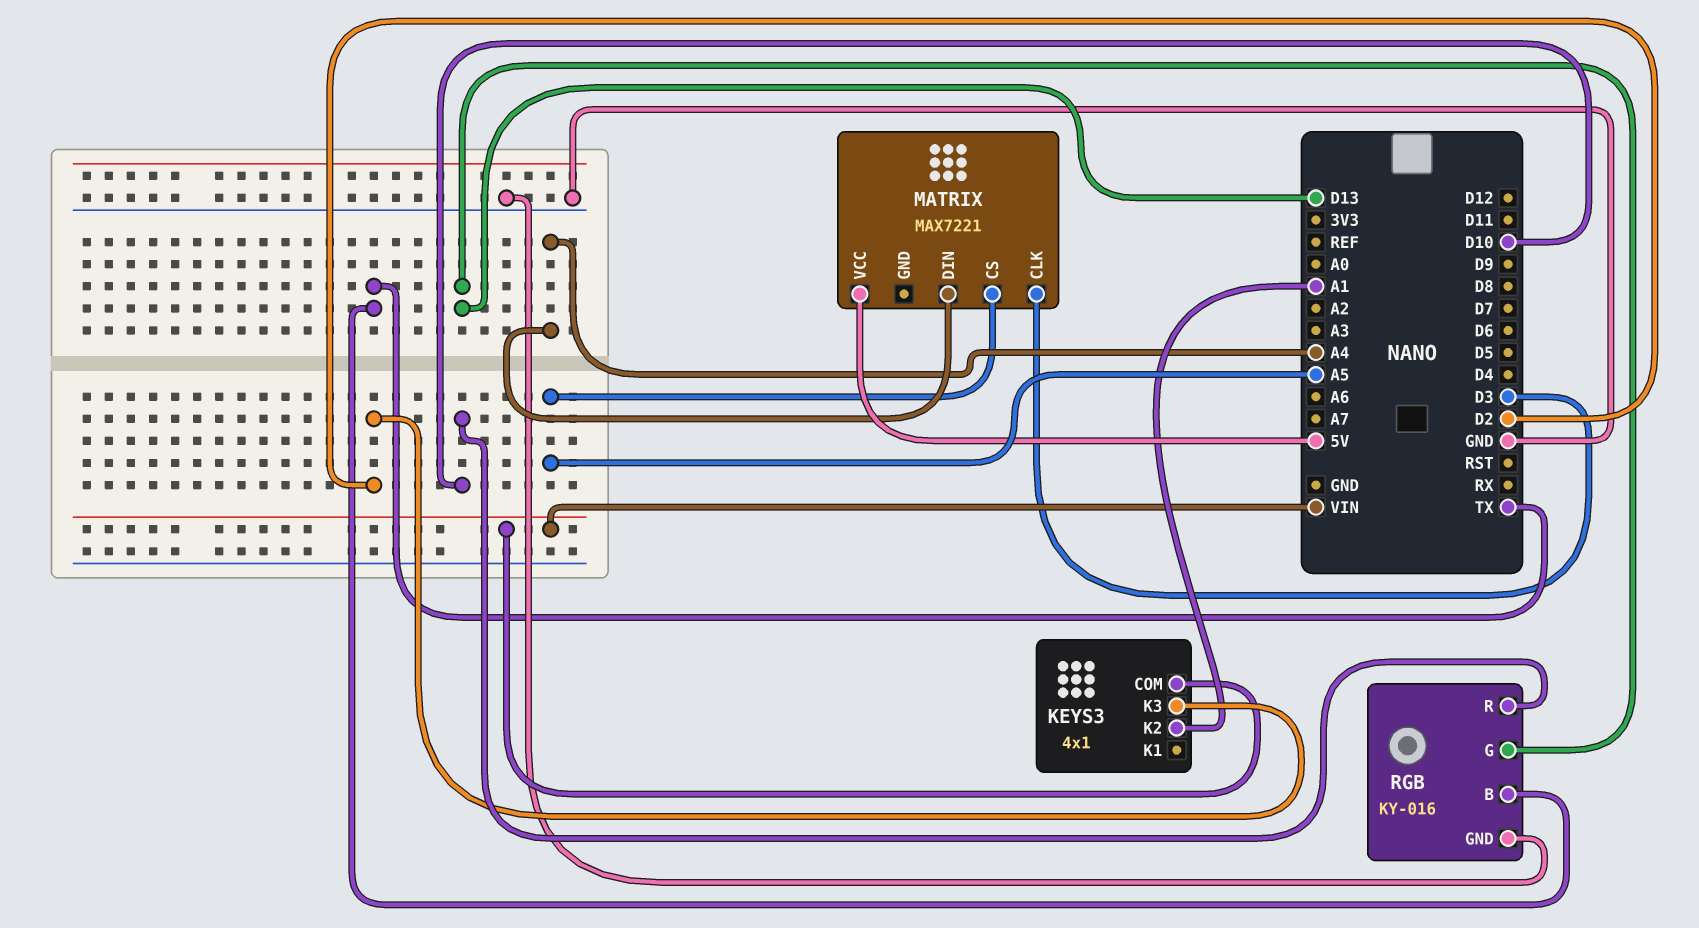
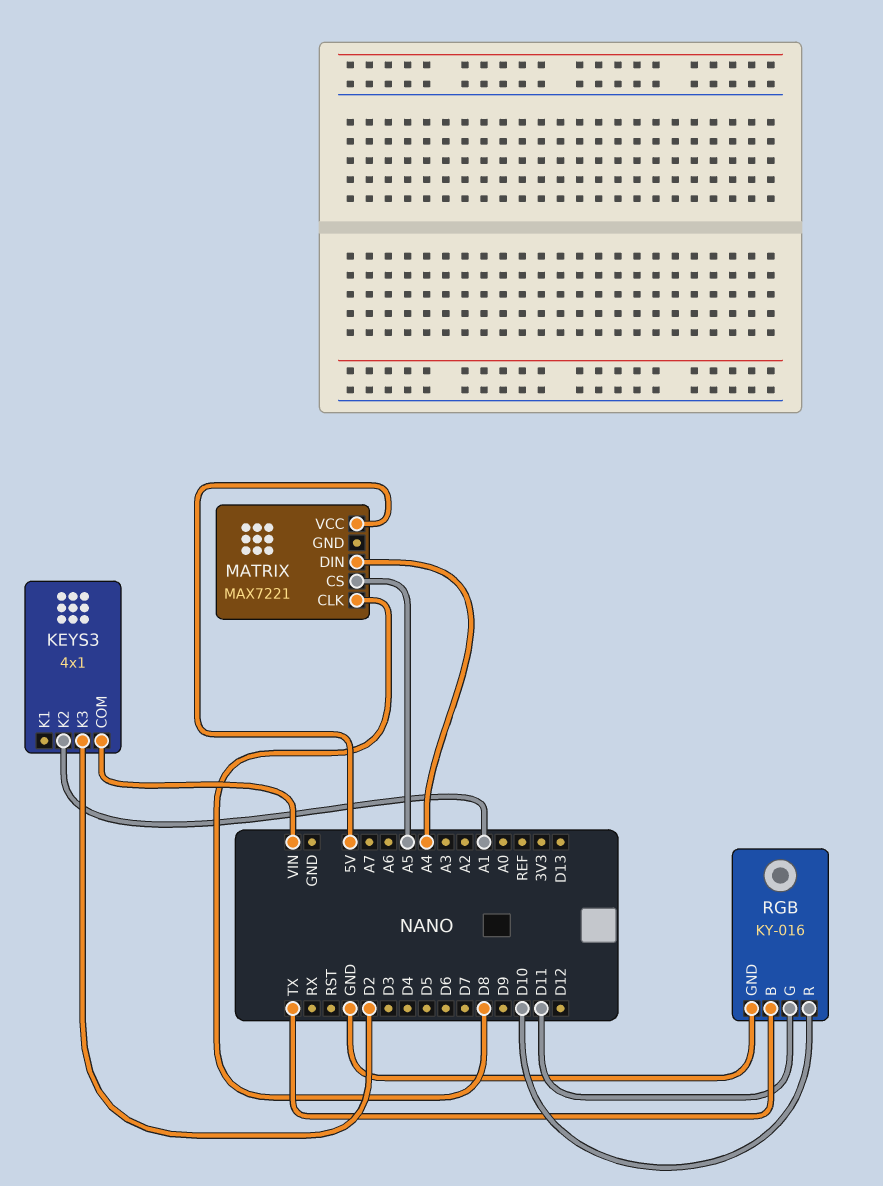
MATRIX pin CLK: D3 -> D8
RGB pin G: D13 -> D11

